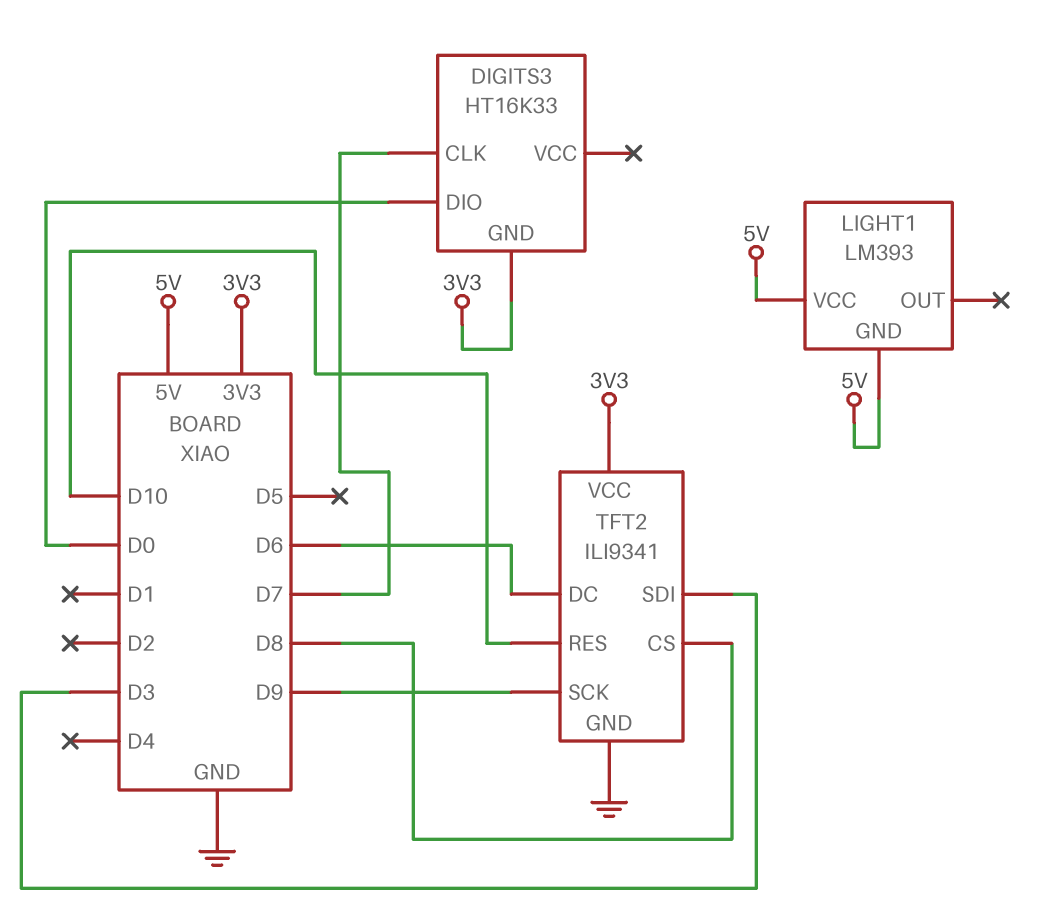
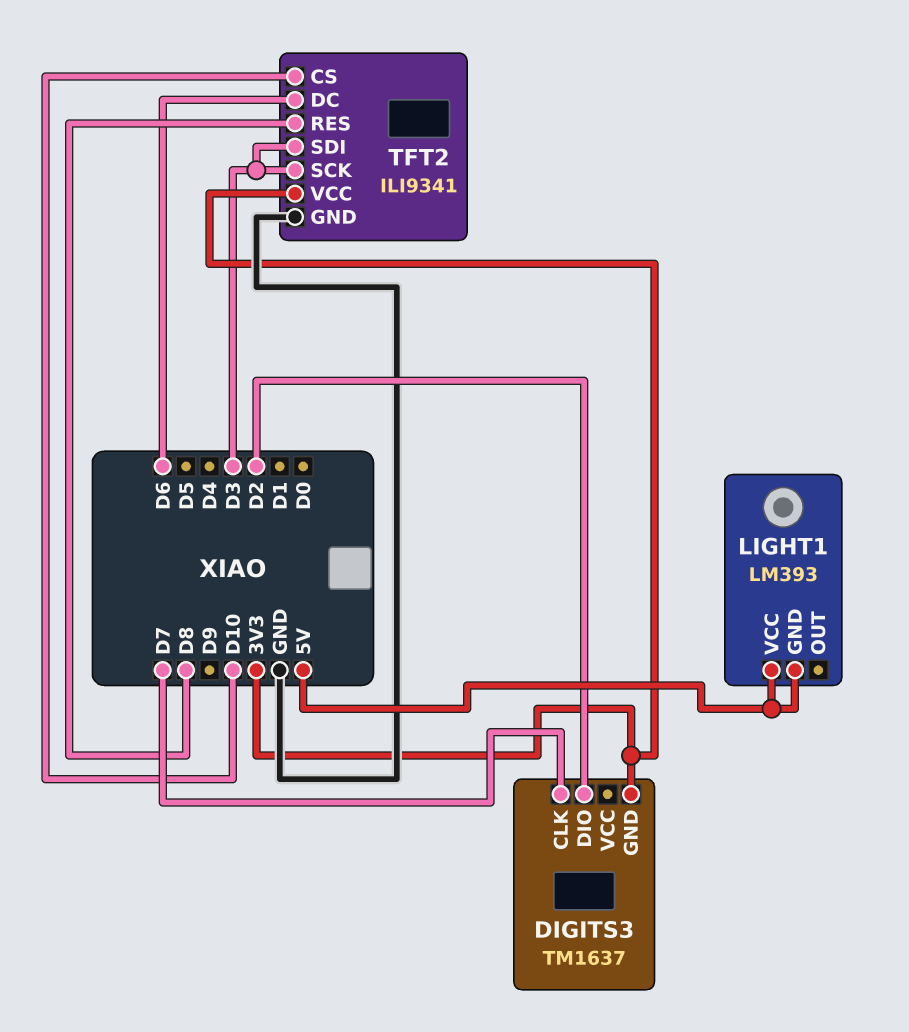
DIGITS3: HT16K33 -> TM1637
DIGITS3 pin DIO: D0 -> D2
TFT2 pin CS: D8 -> D10
TFT2 pin RES: D10 -> D8
TFT2 pin SCK: D9 -> D3

